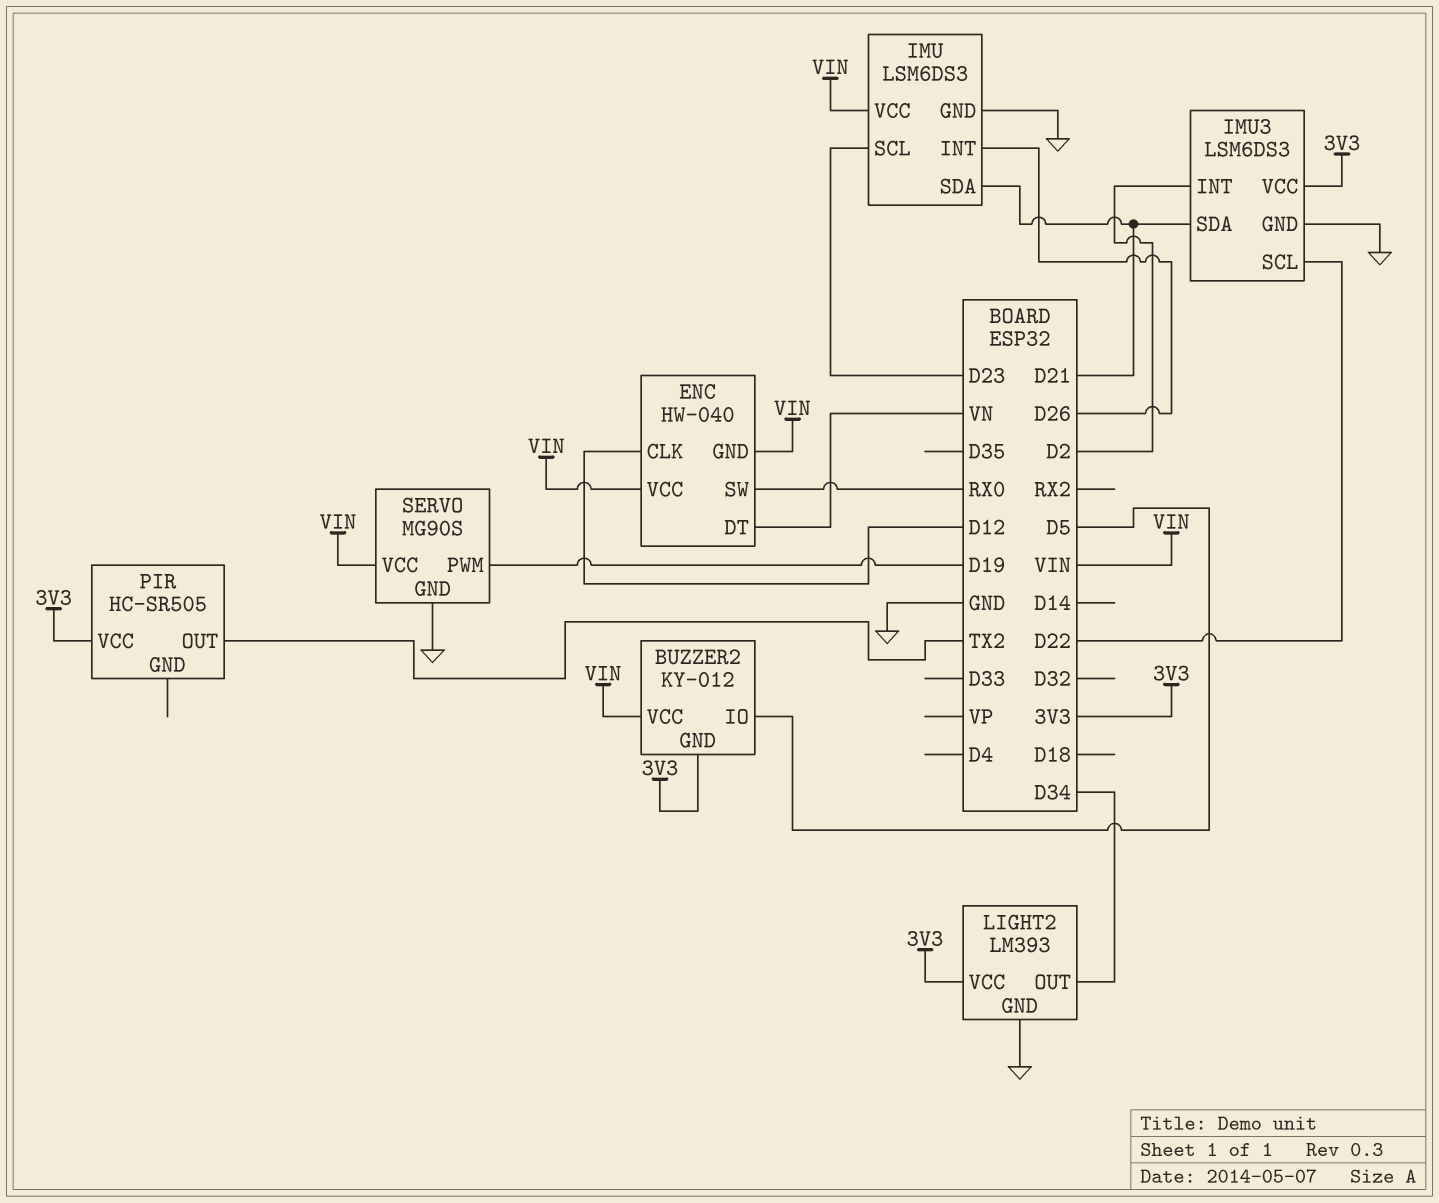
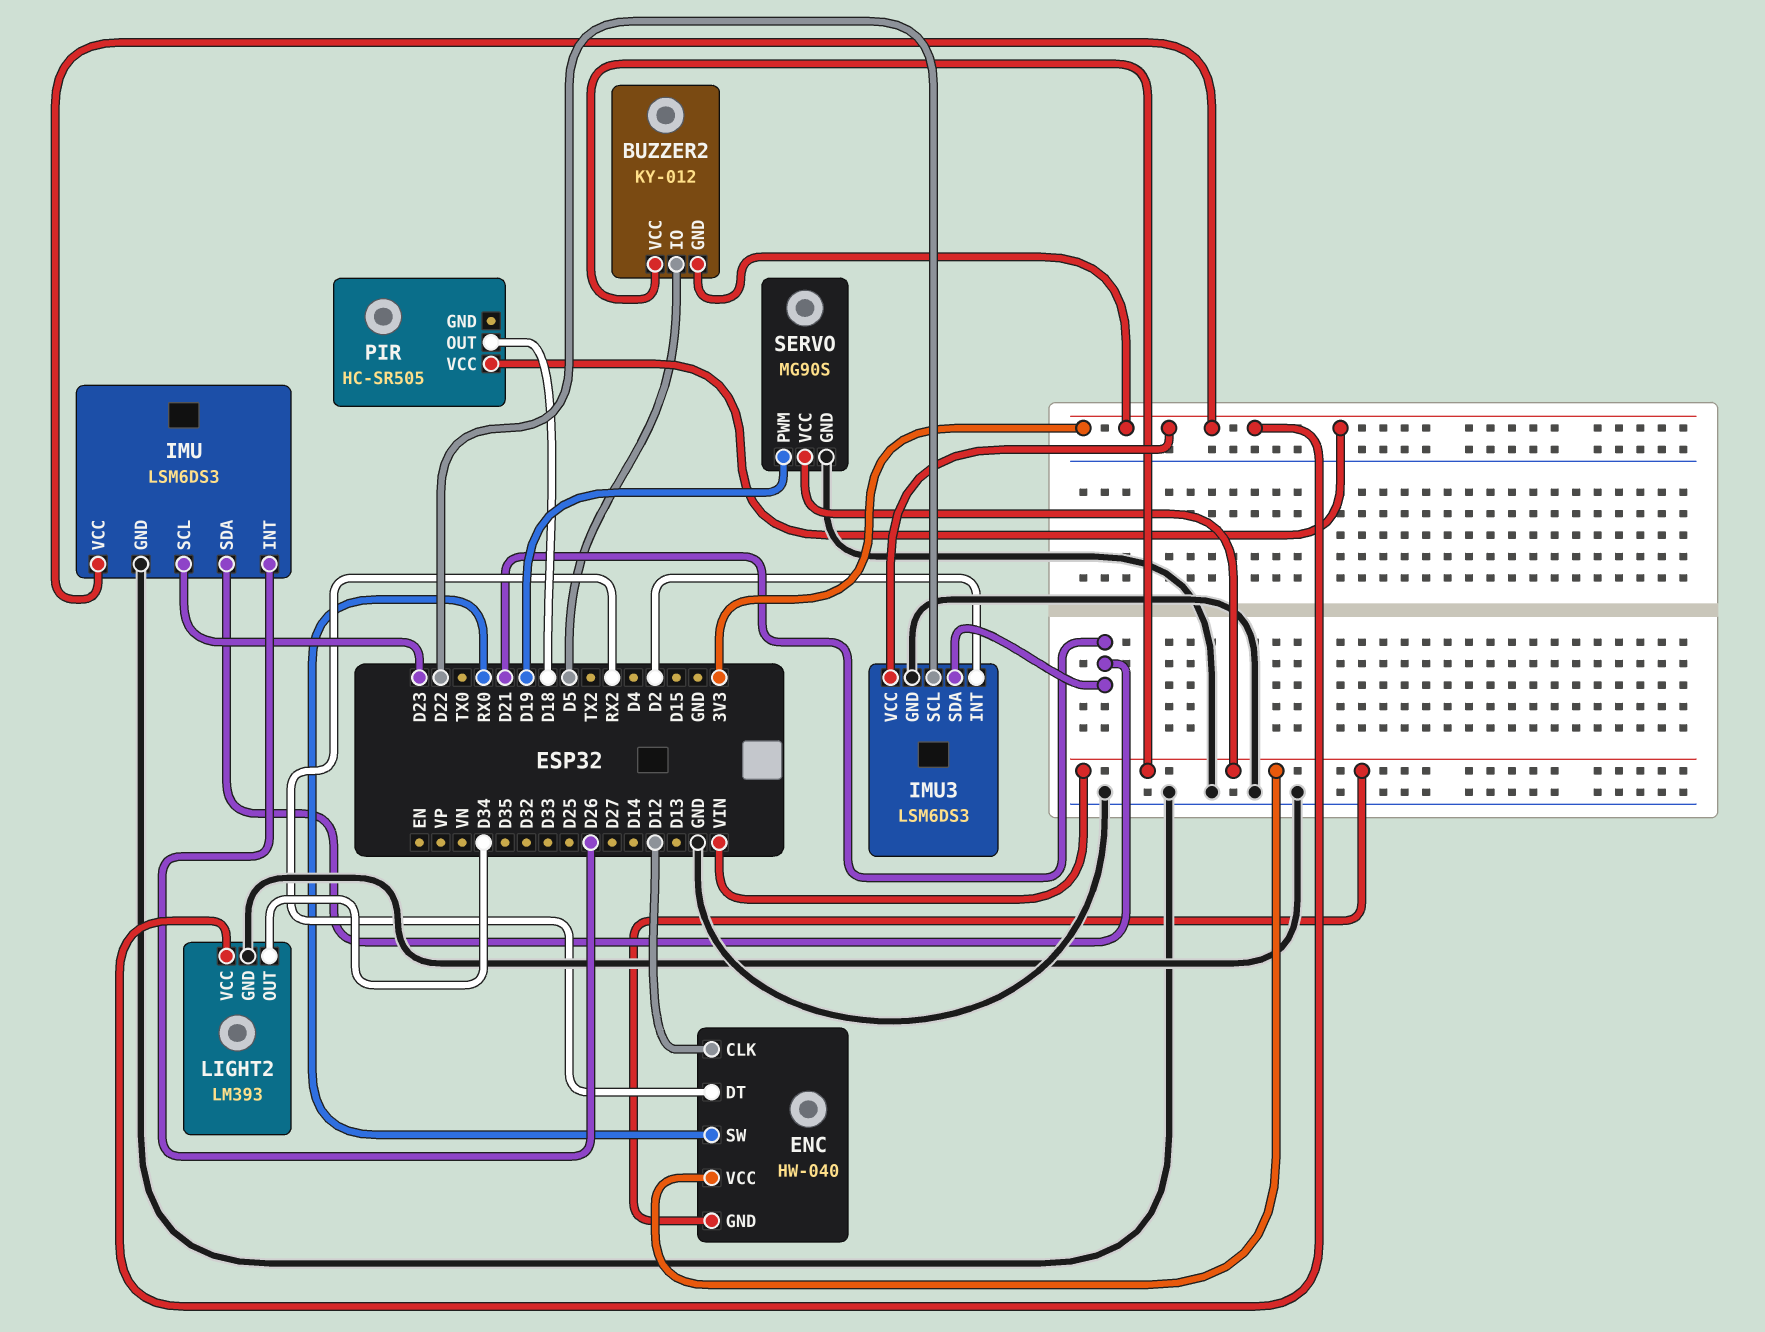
ENC pin DT: VN -> RX2
IMU pin VCC: VIN -> 3V3
PIR pin OUT: TX2 -> D18

